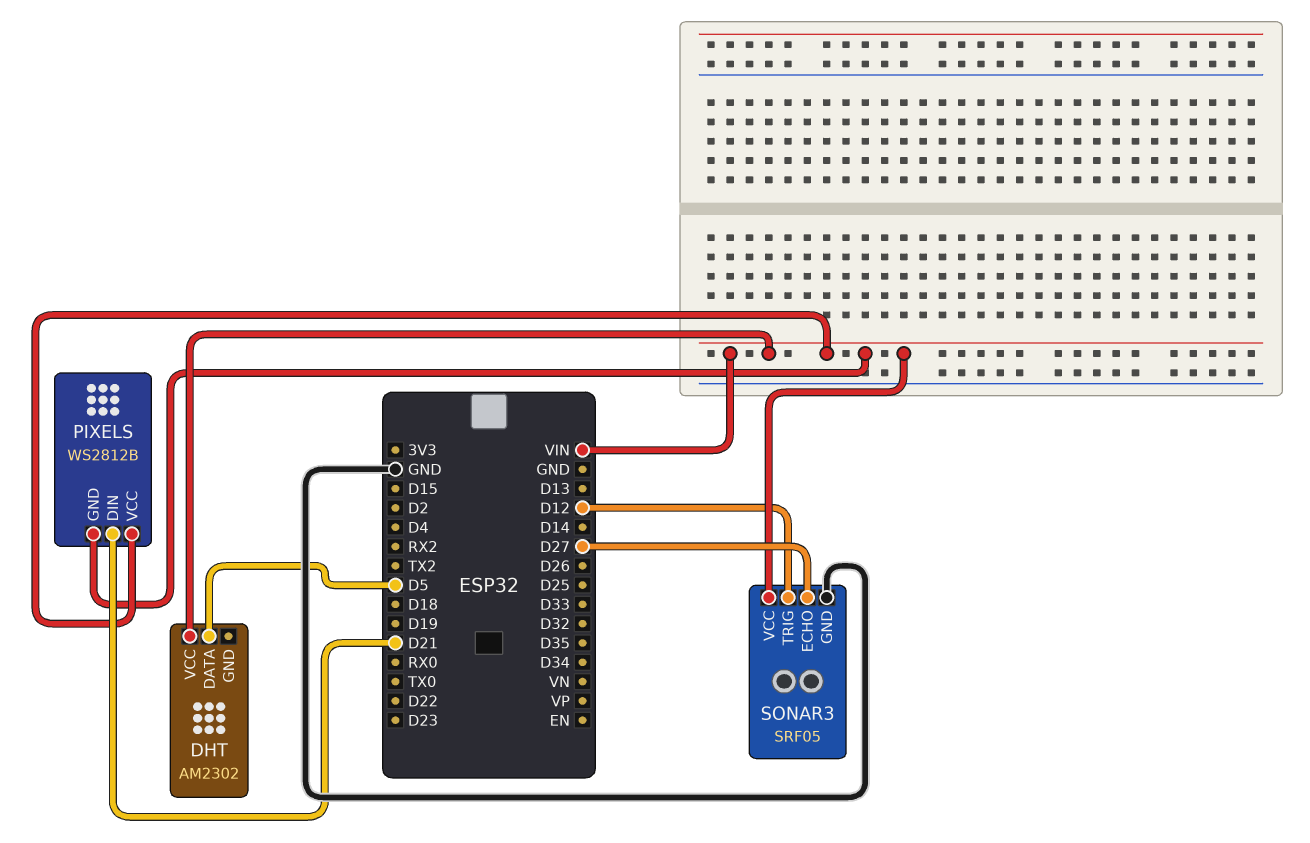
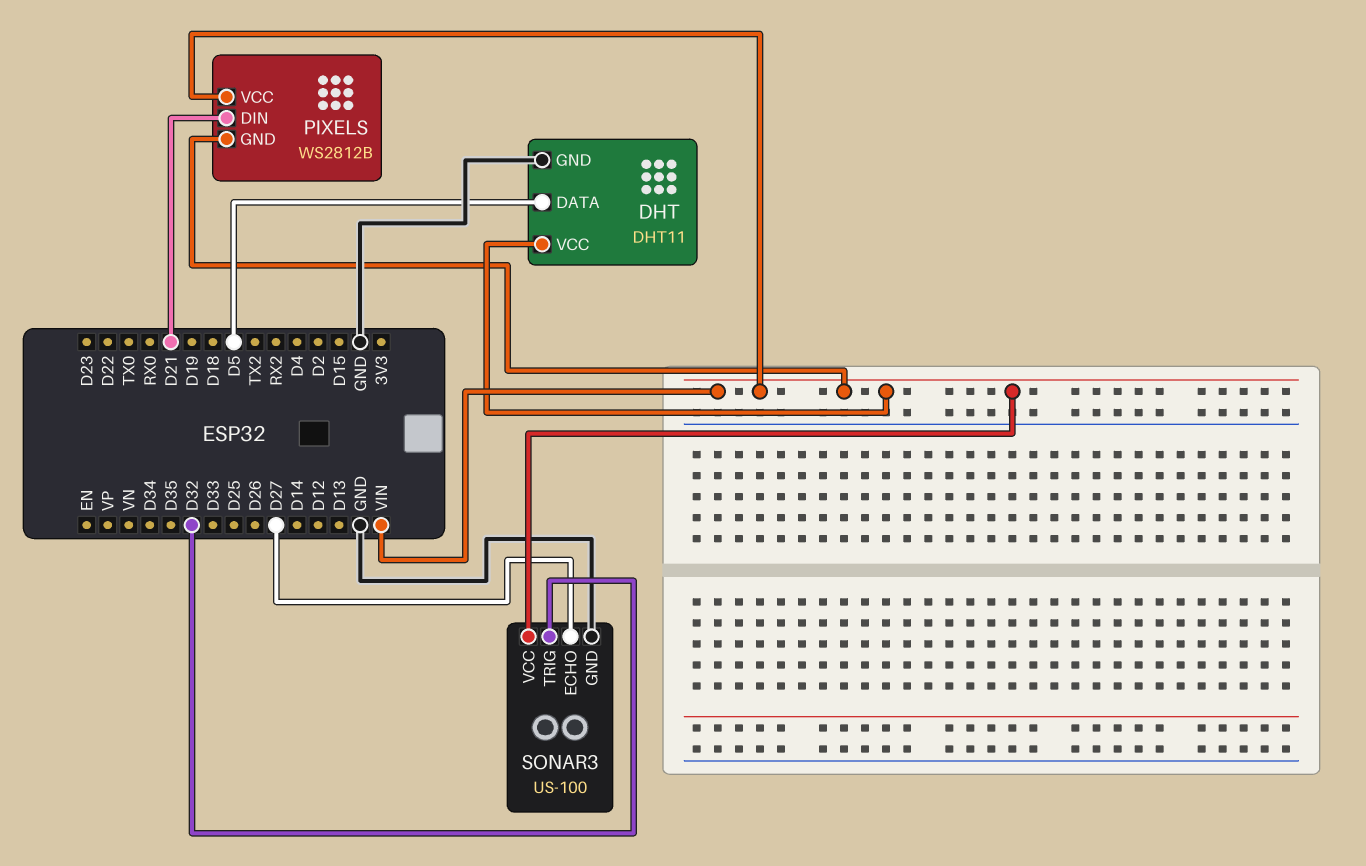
DHT: AM2302 -> DHT11
DHT pin GND: none -> GND
SONAR3: SRF05 -> US-100
SONAR3 pin TRIG: D12 -> D32

